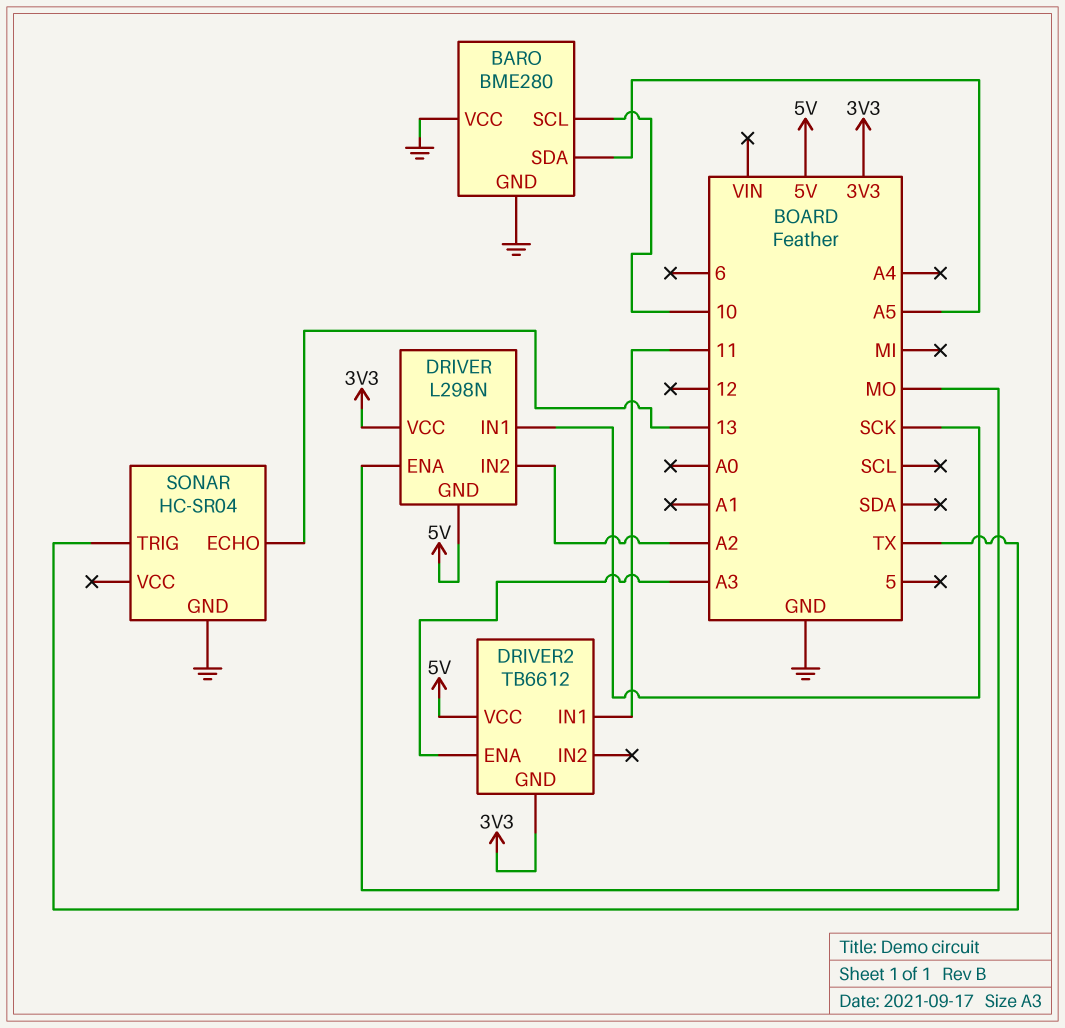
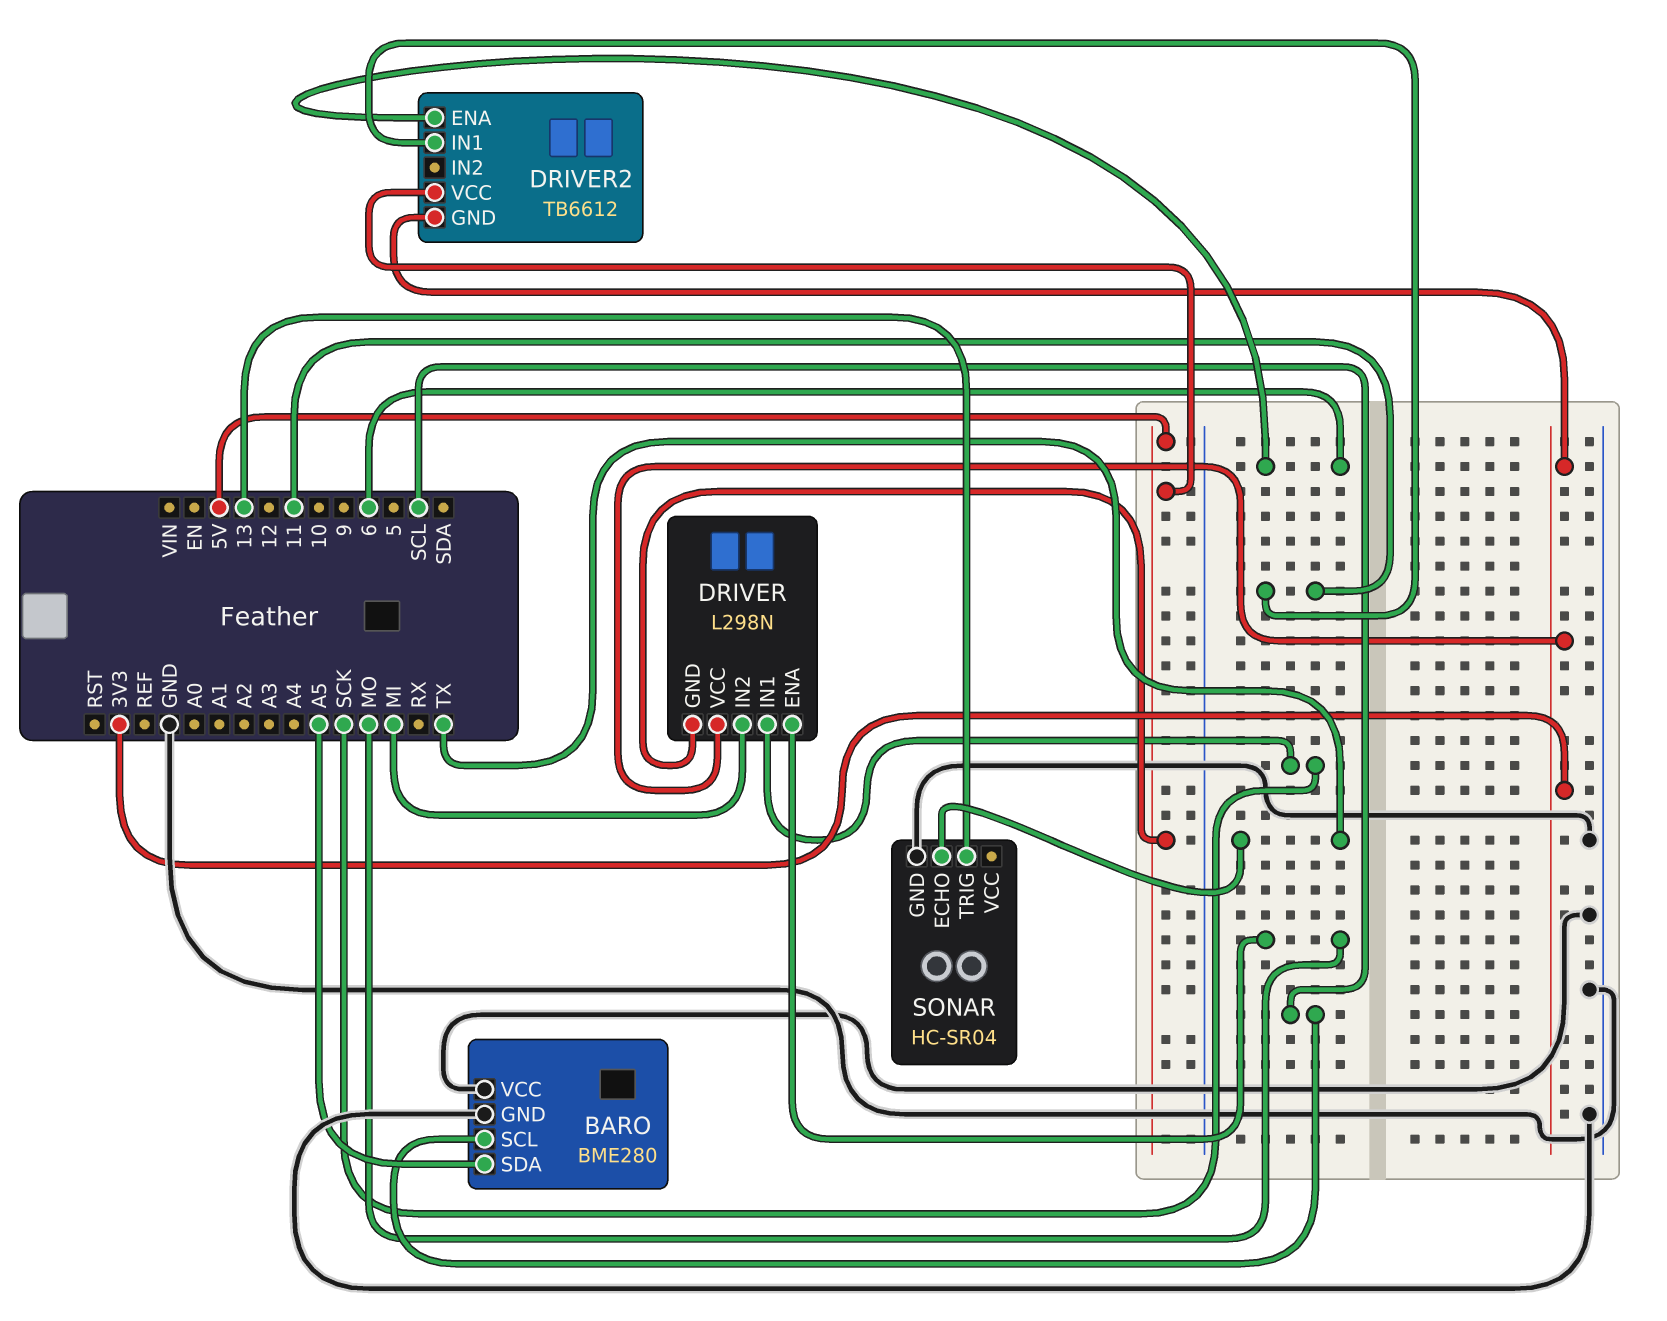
BARO pin SCL: 10 -> SCL
DRIVER pin IN2: A2 -> MI
DRIVER2 pin ENA: A3 -> 6
SONAR pin ECHO: 13 -> TX
SONAR pin TRIG: TX -> 13

